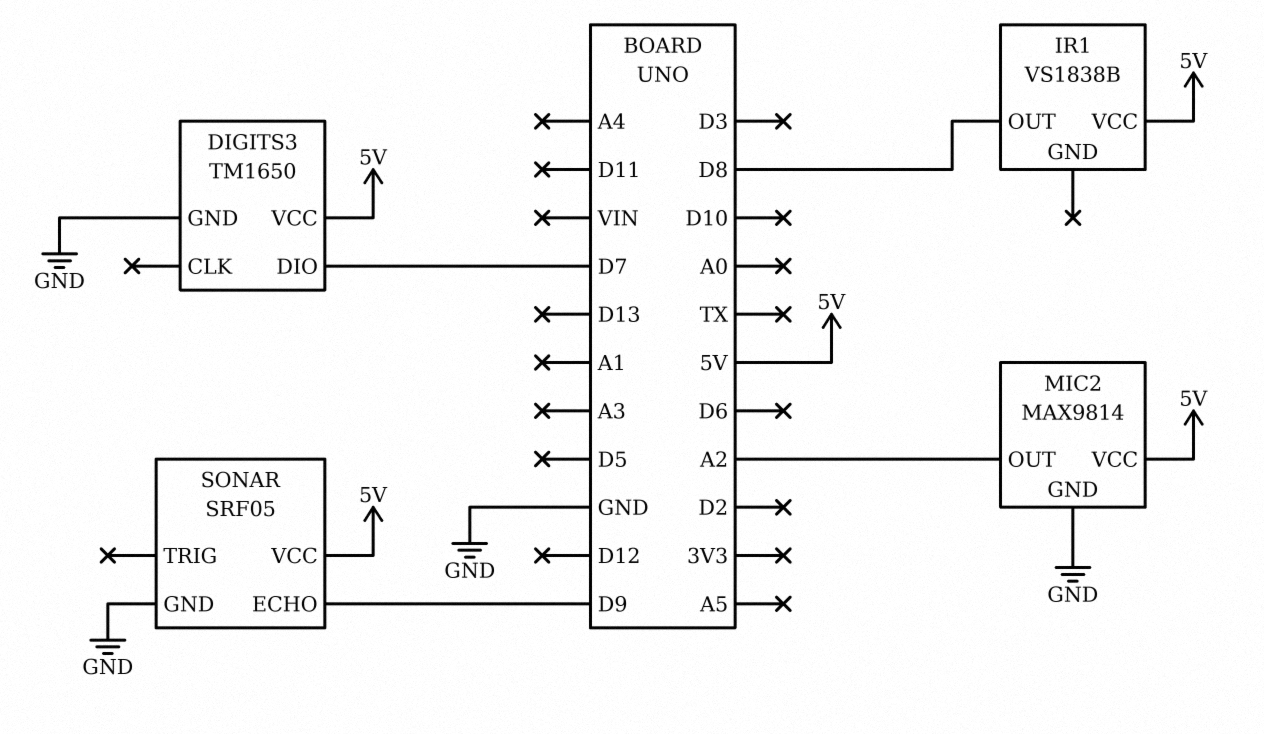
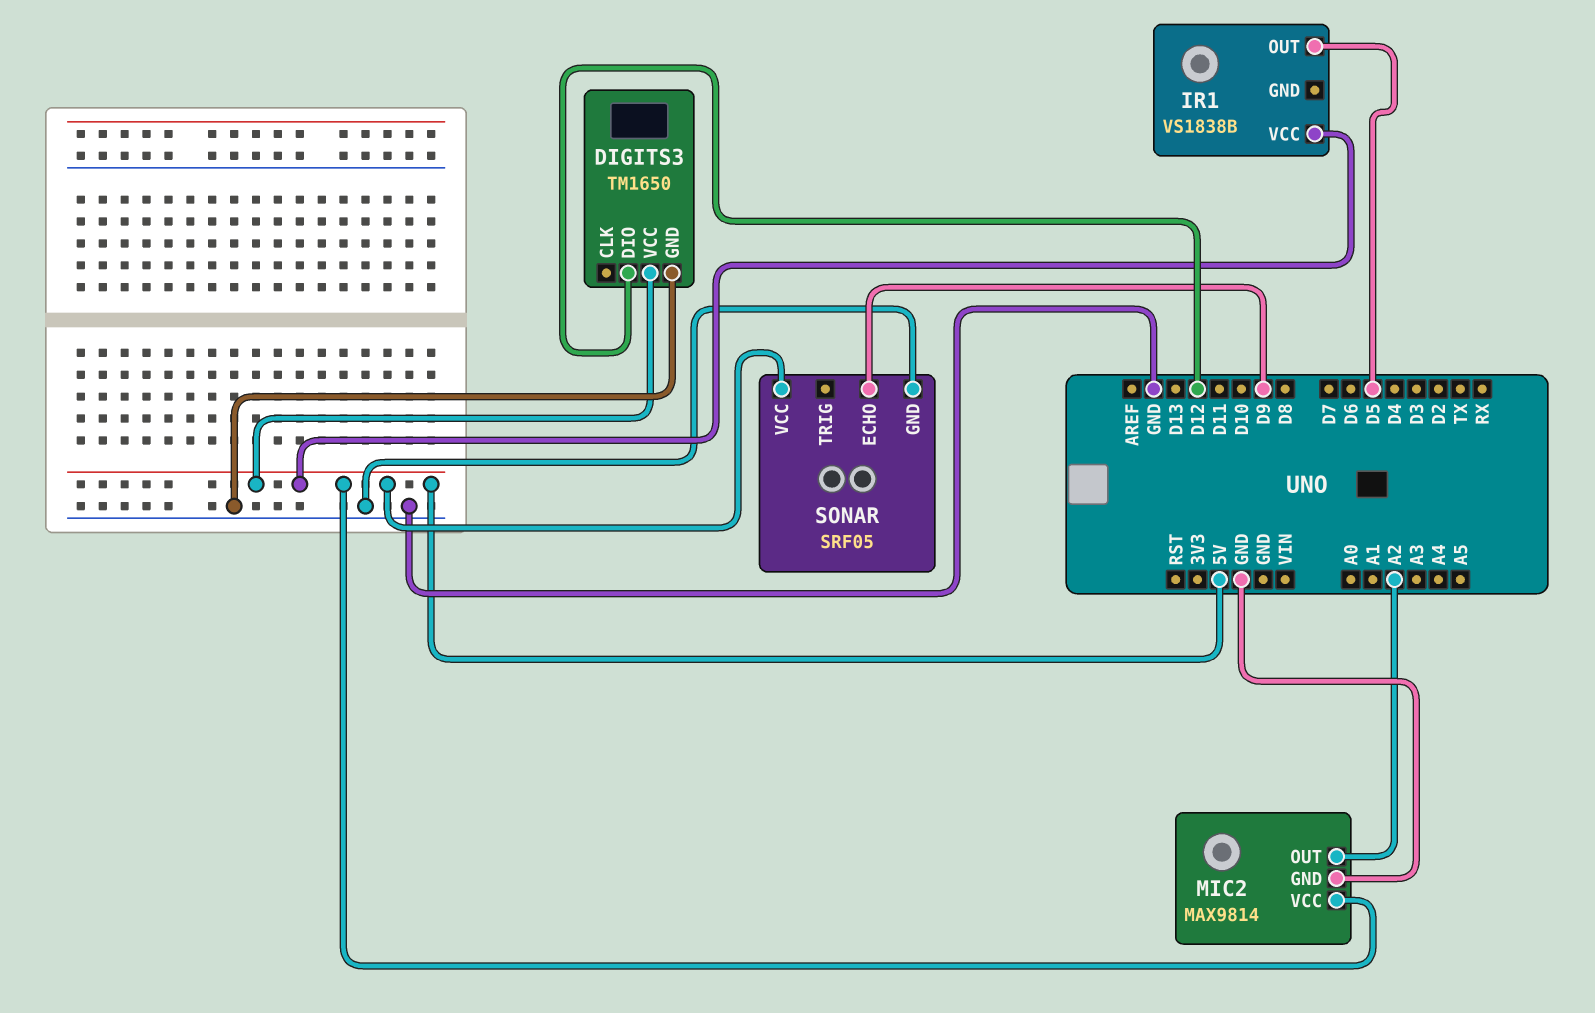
DIGITS3 pin DIO: D7 -> D12
IR1 pin OUT: D8 -> D5

